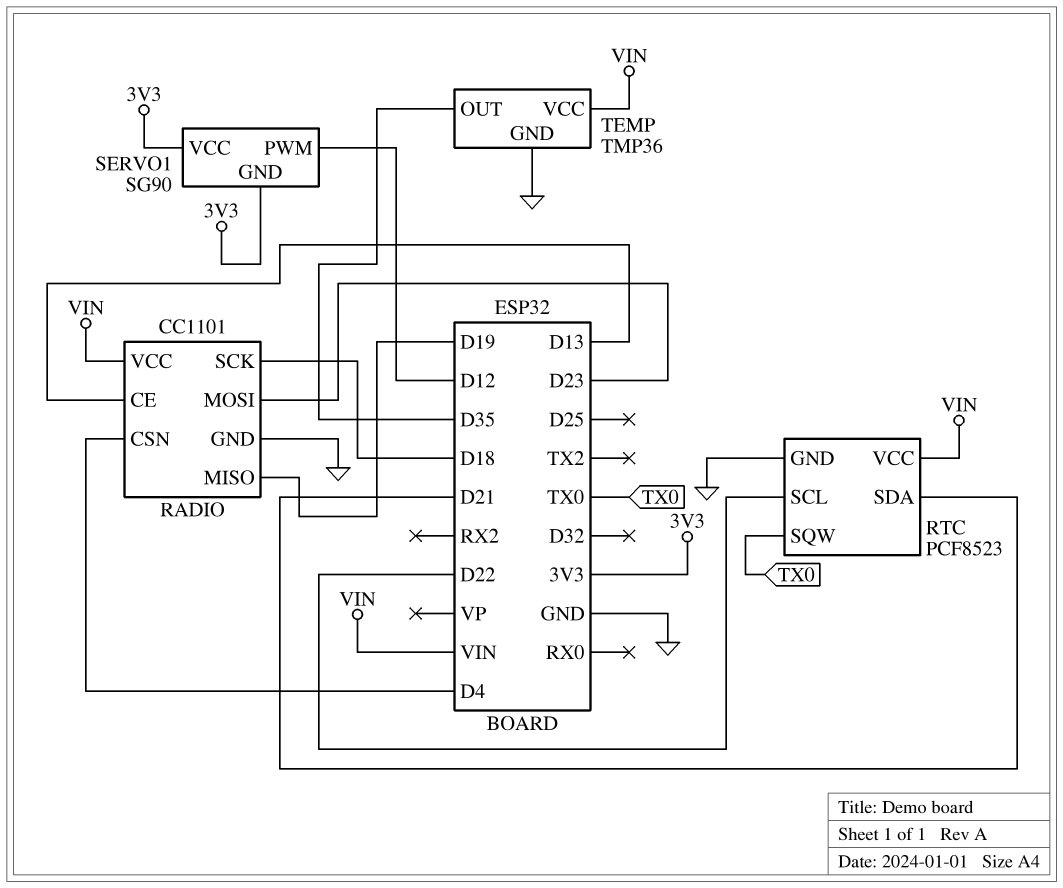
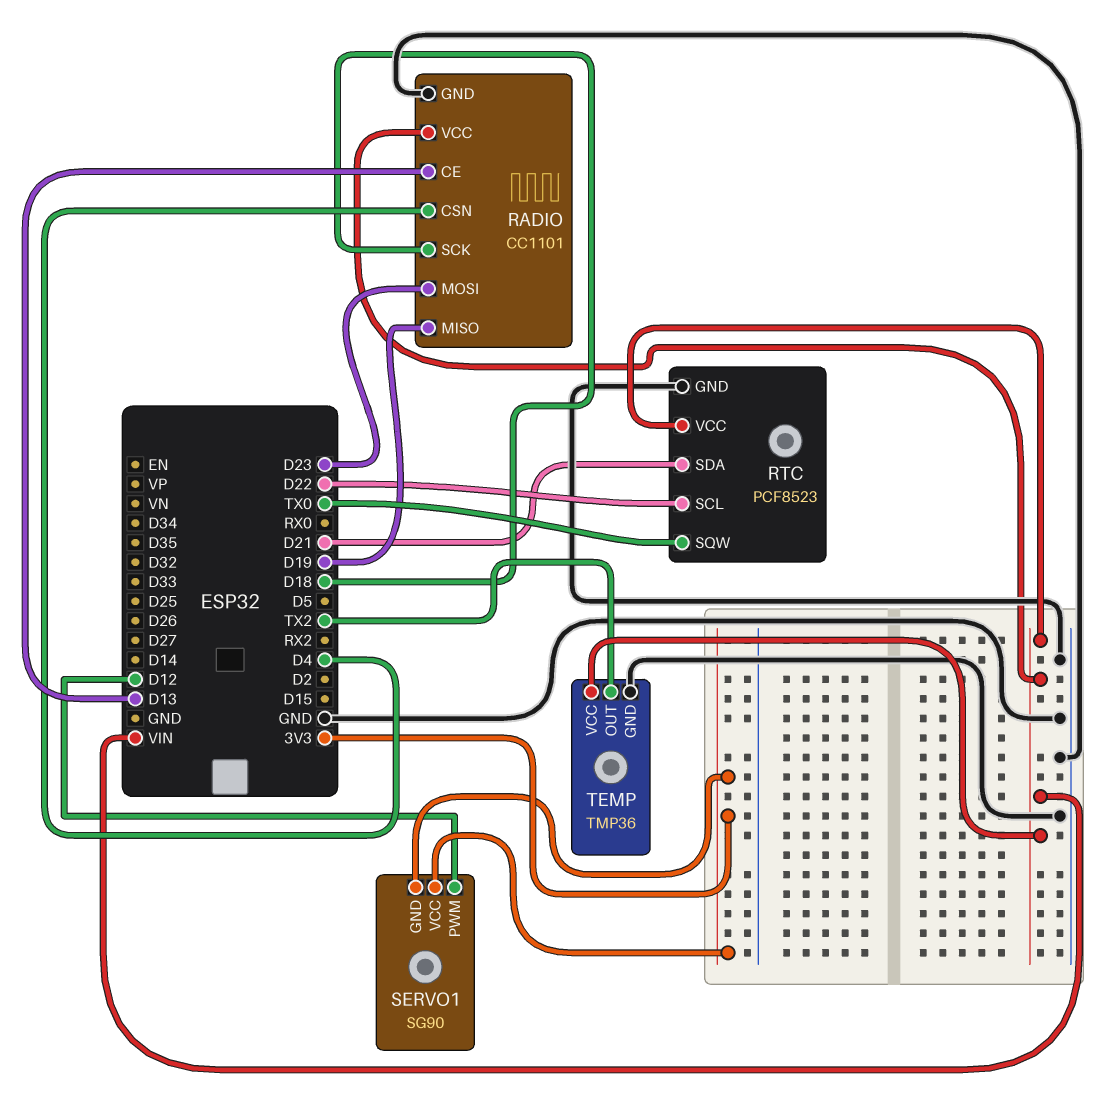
TEMP pin OUT: D35 -> TX2

